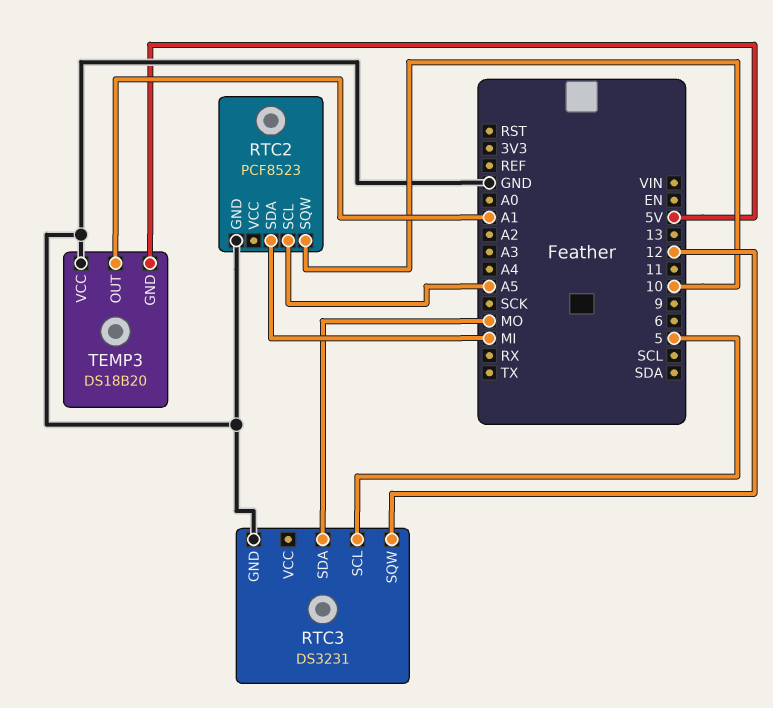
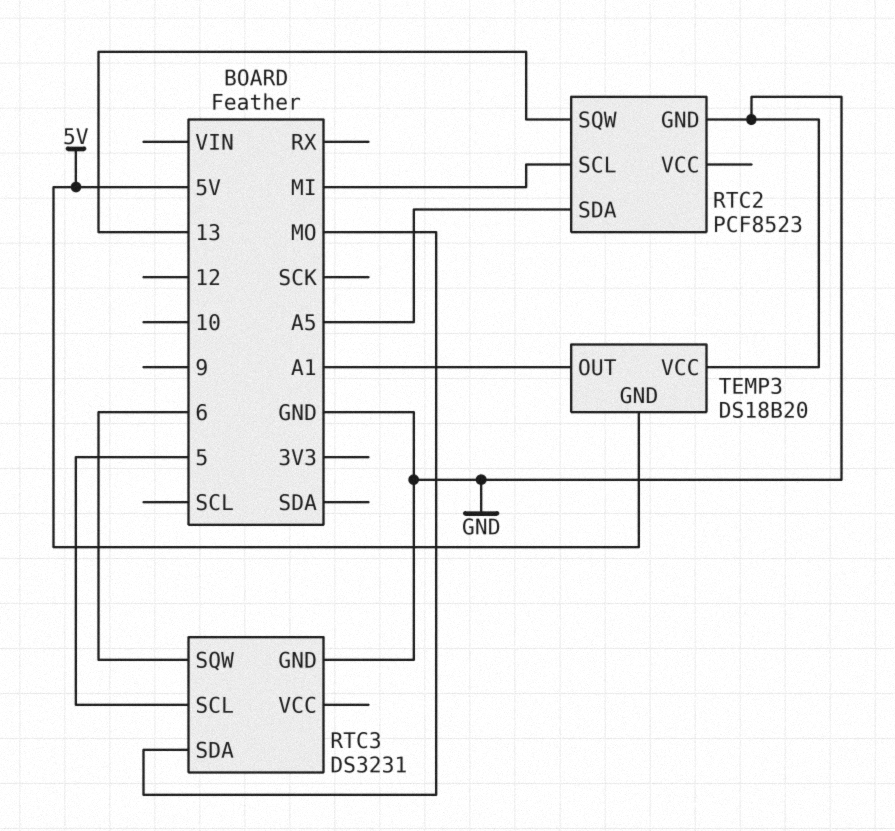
RTC2 pin SCL: A5 -> MI
RTC2 pin SDA: MI -> A5
RTC2 pin SQW: 10 -> 13
RTC3 pin SQW: 12 -> 6

